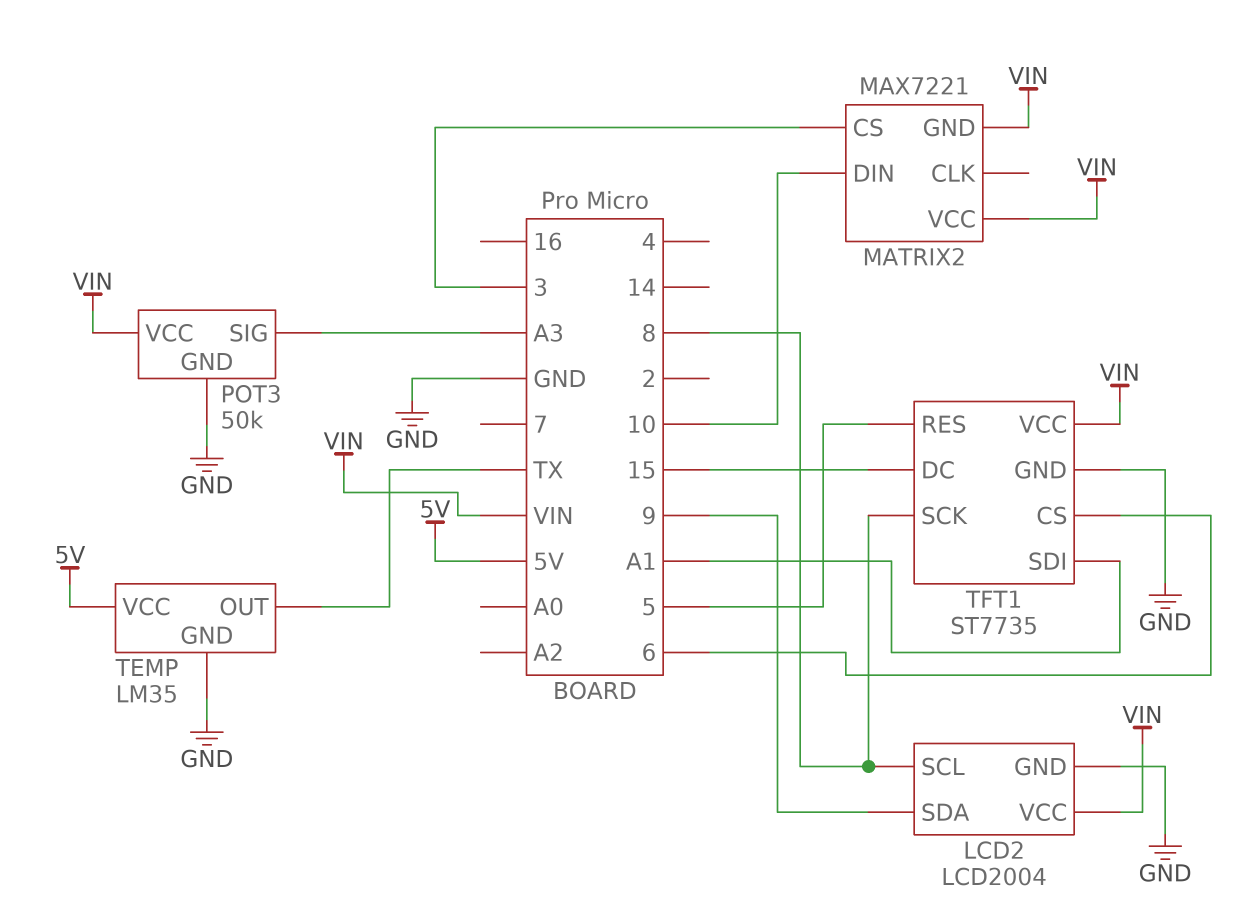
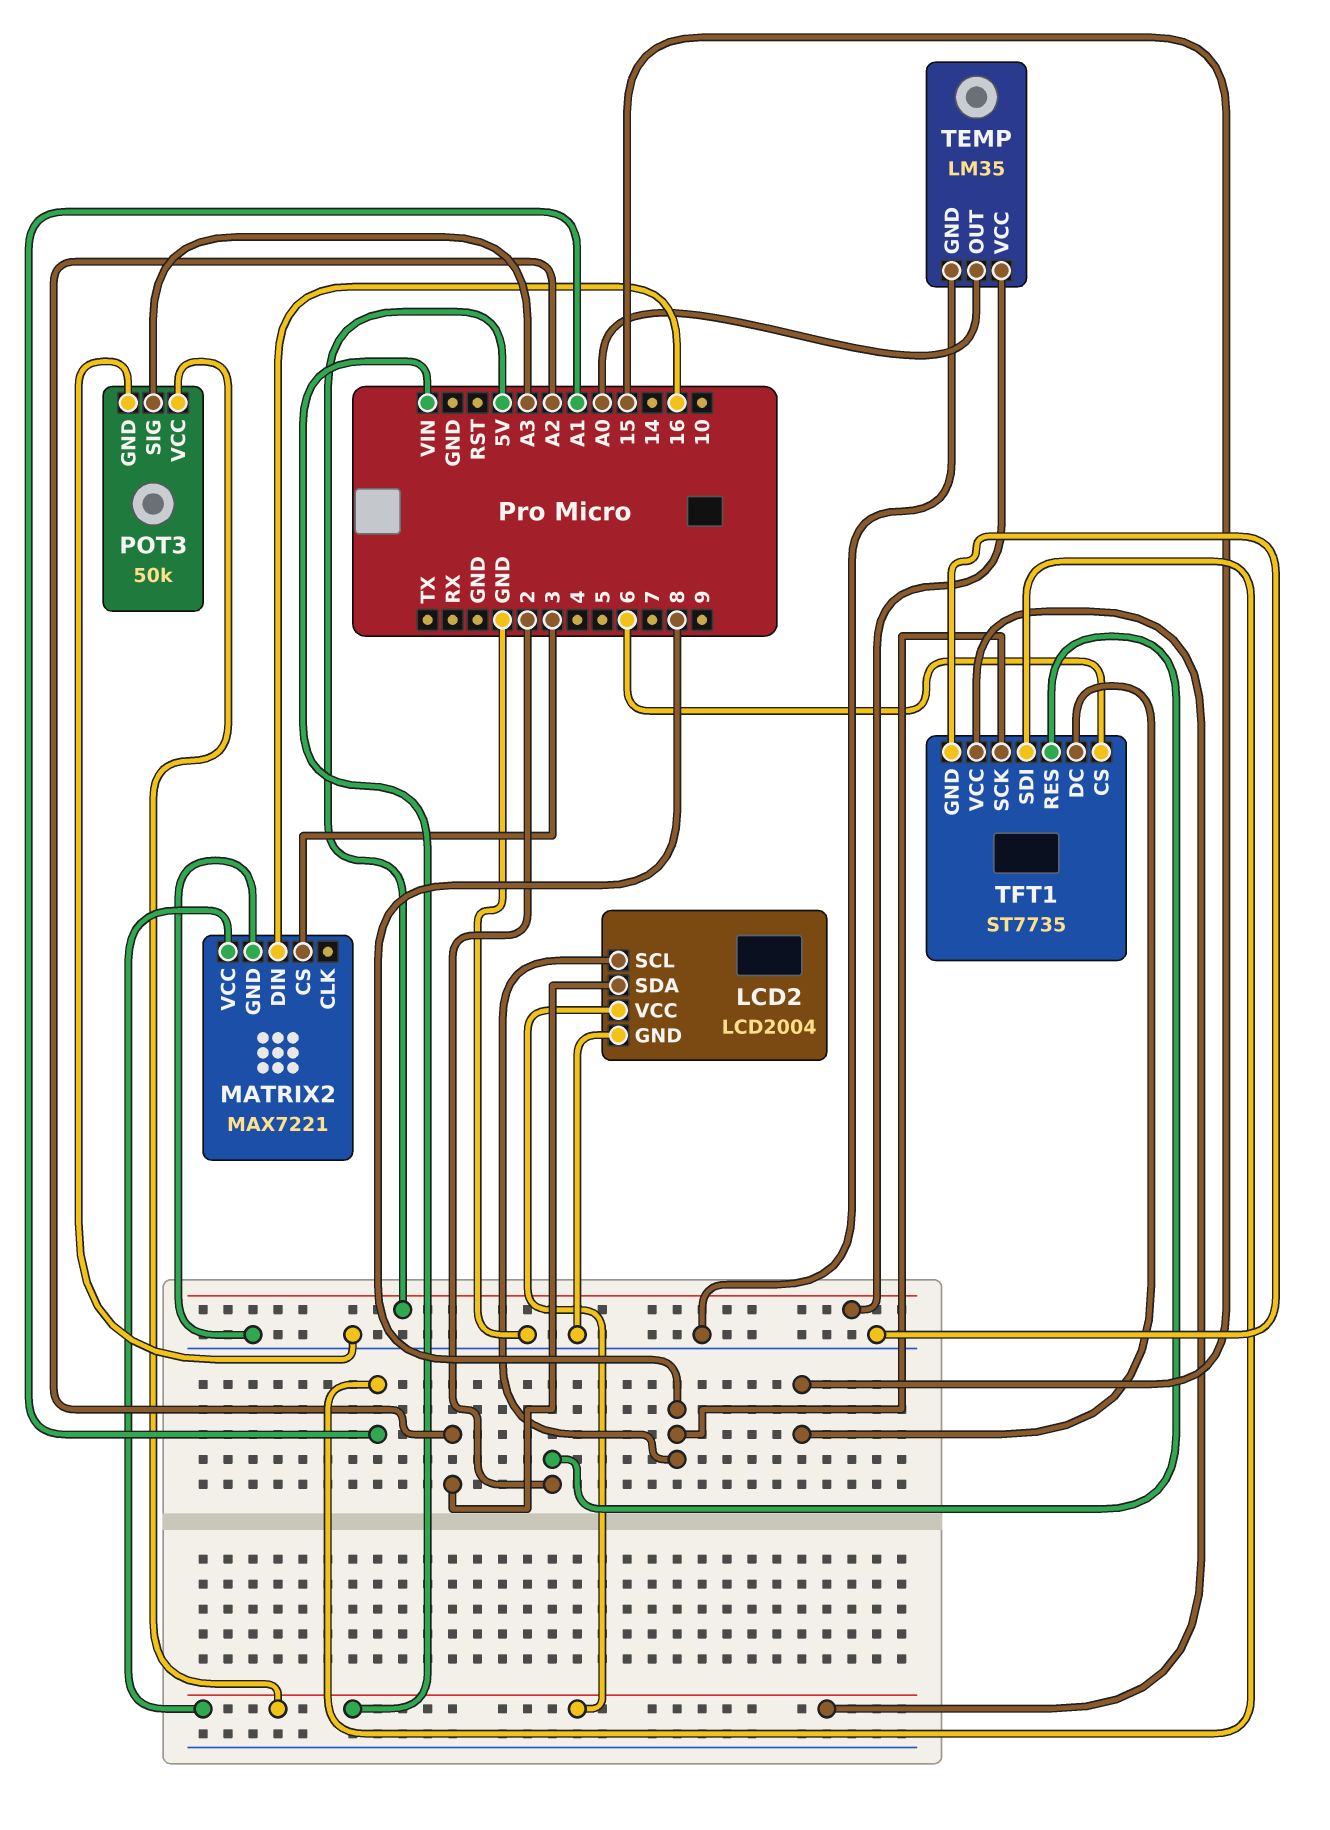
LCD2 pin SDA: 9 -> A2
MATRIX2 pin DIN: 10 -> 16
MATRIX2 pin GND: VIN -> GND
TEMP pin OUT: TX -> A0
TFT1 pin RES: 5 -> 2

